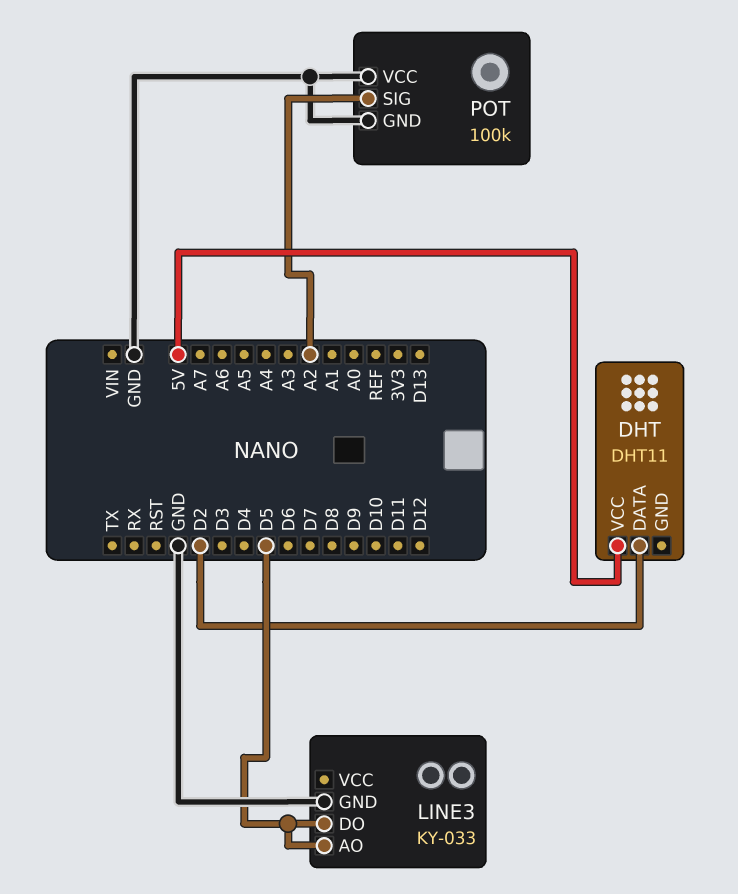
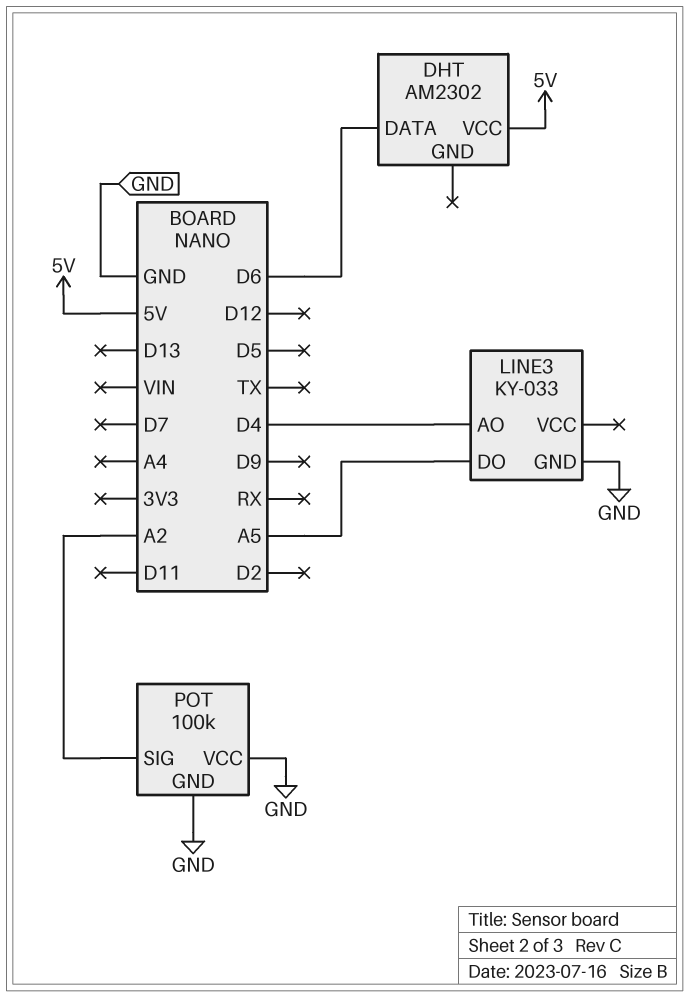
DHT: DHT11 -> AM2302
DHT pin DATA: D2 -> D6
LINE3 pin AO: D5 -> D4
LINE3 pin DO: D5 -> A5

